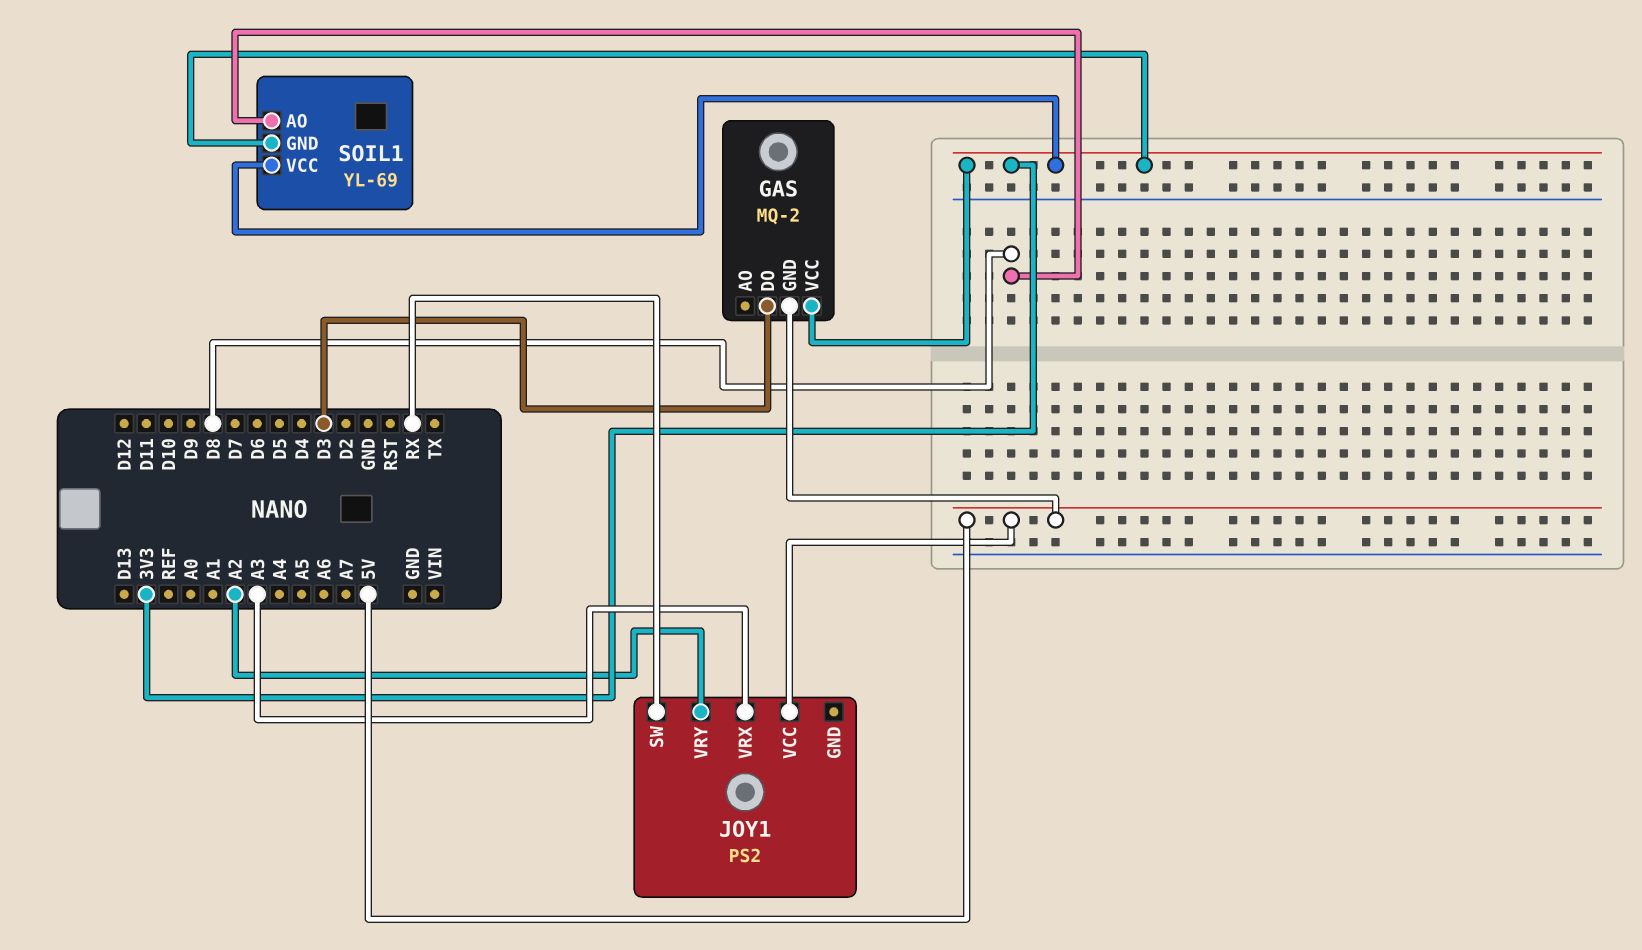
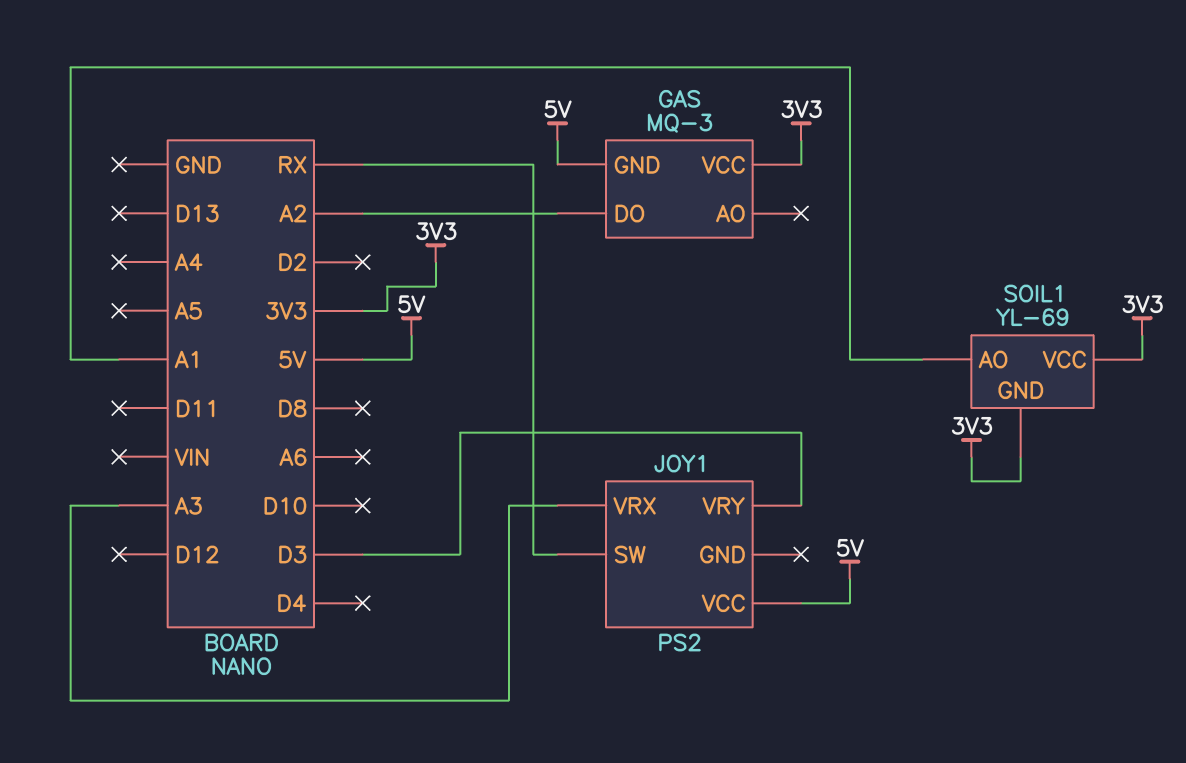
GAS: MQ-2 -> MQ-3
GAS pin DO: D3 -> A2
JOY1 pin VRY: A2 -> D3
SOIL1 pin AO: D8 -> A1

